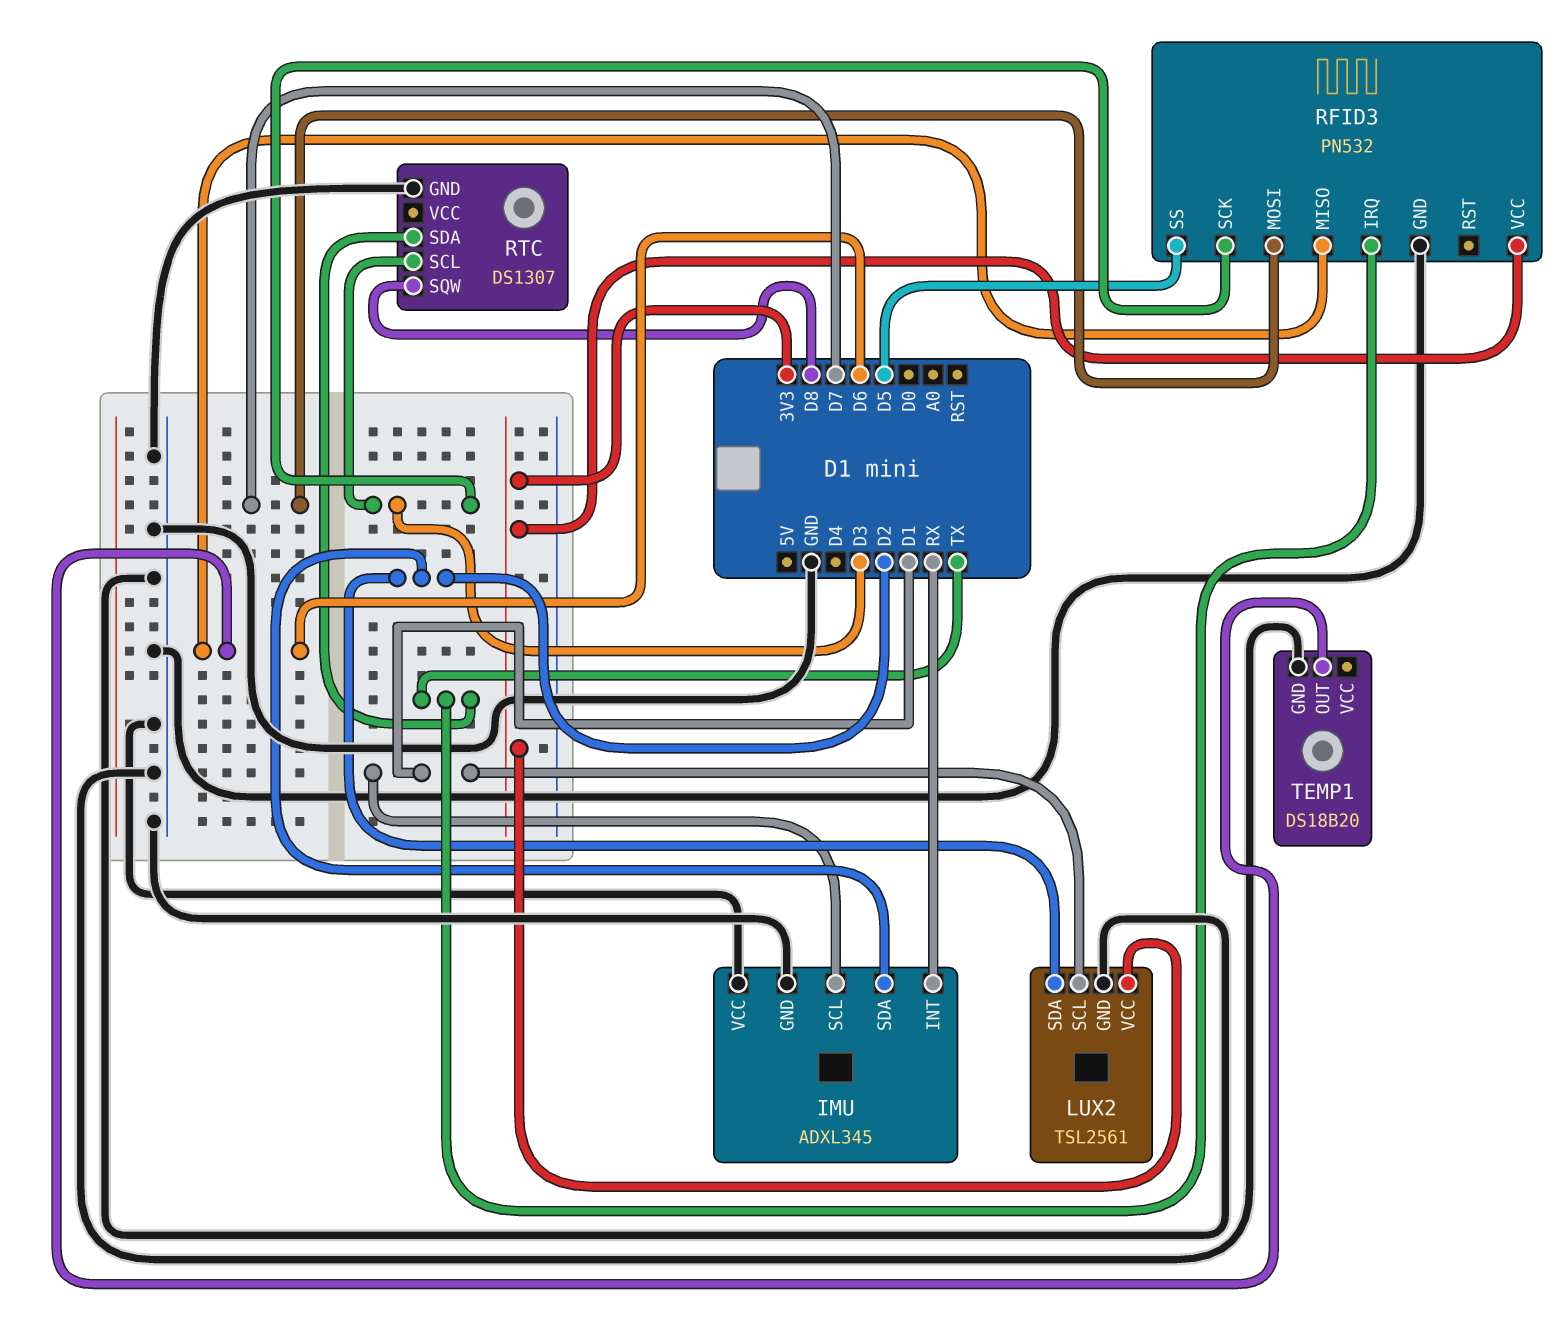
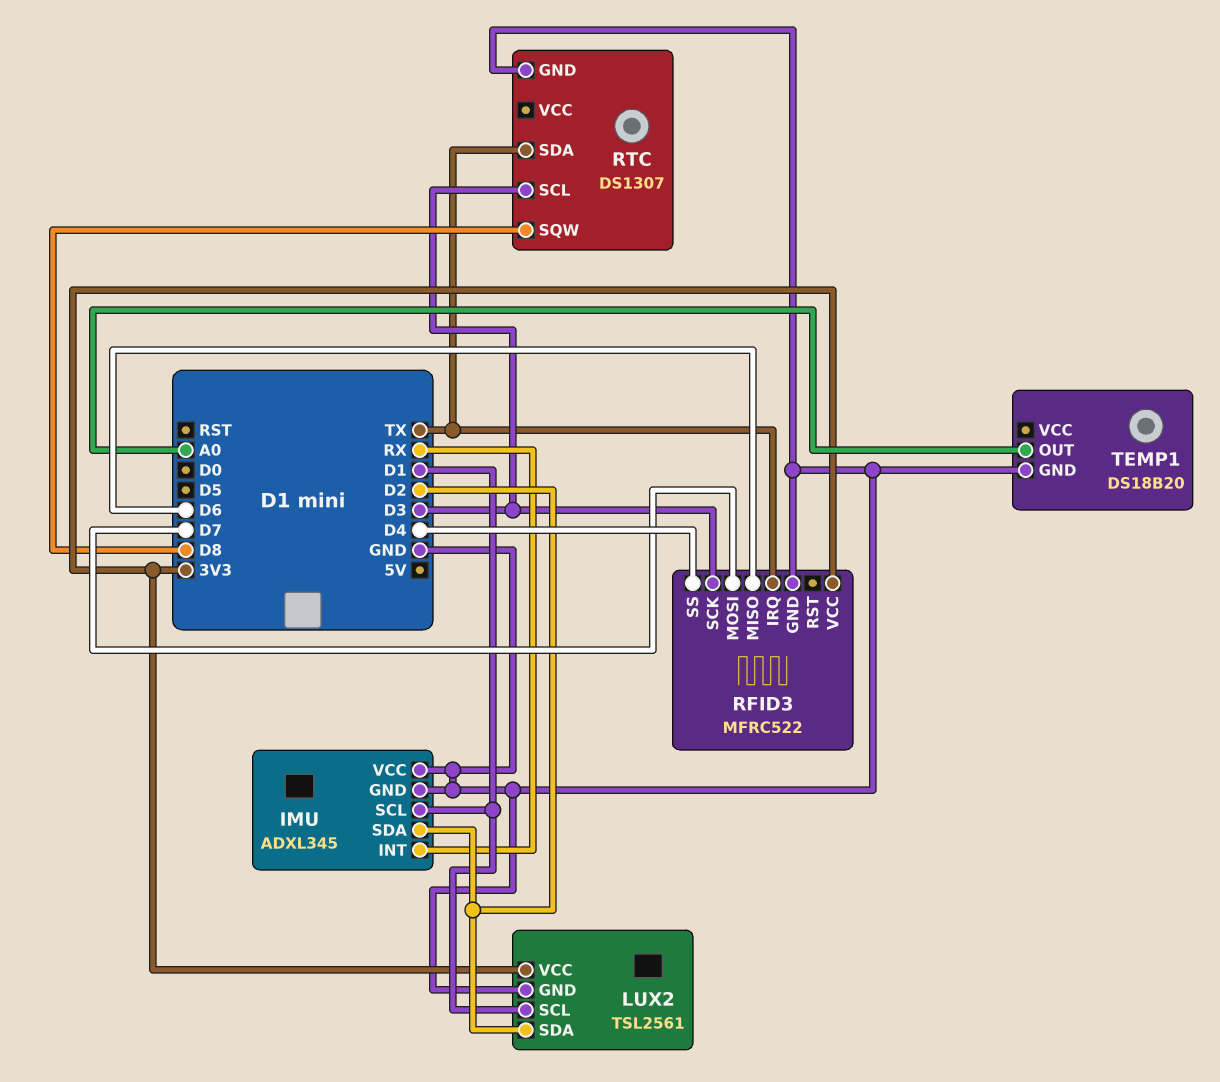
RFID3: PN532 -> MFRC522
RFID3 pin SS: D5 -> D4
TEMP1 pin OUT: D6 -> A0

